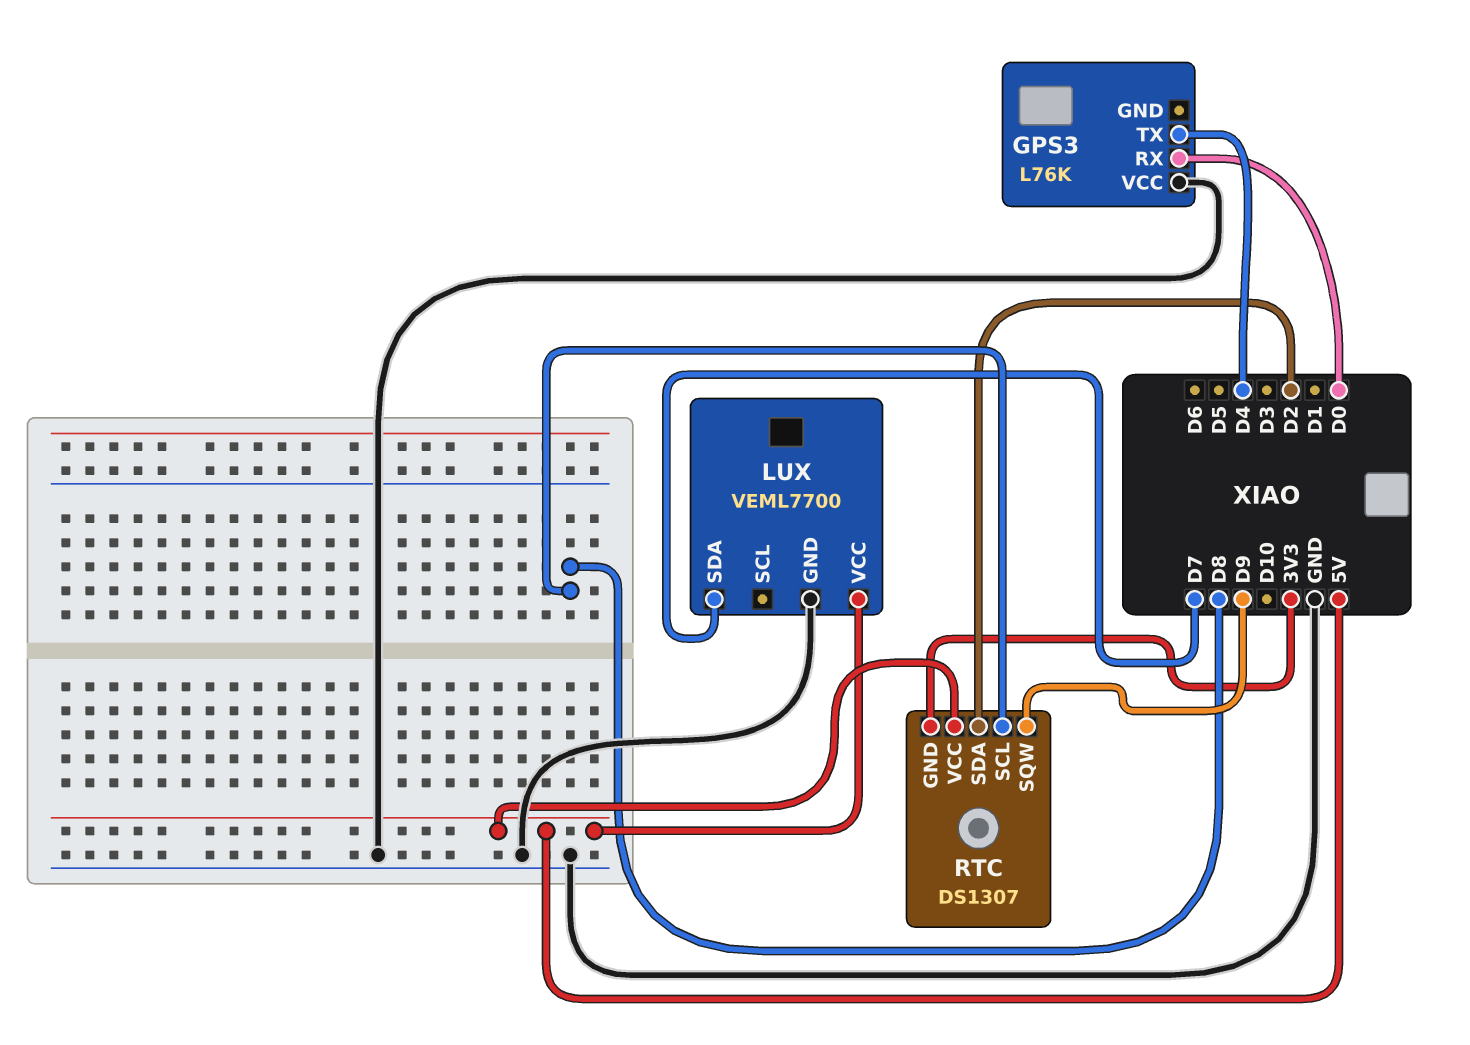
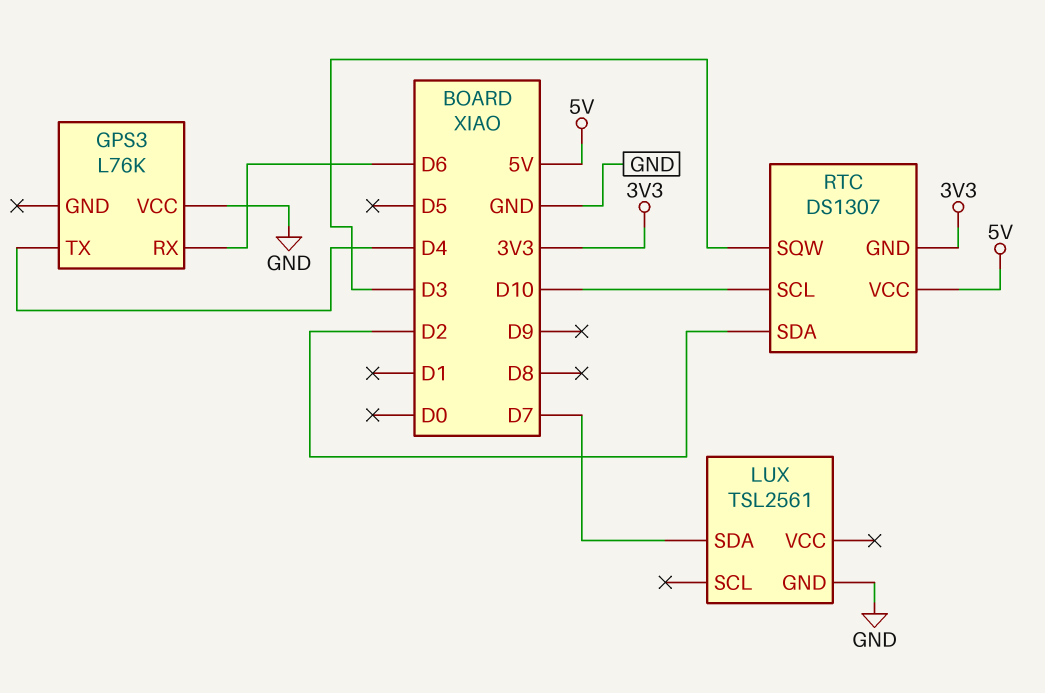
GPS3 pin RX: D0 -> D6
LUX: VEML7700 -> TSL2561
LUX pin VCC: 5V -> none
RTC pin SCL: D8 -> D10
RTC pin SQW: D9 -> D3

